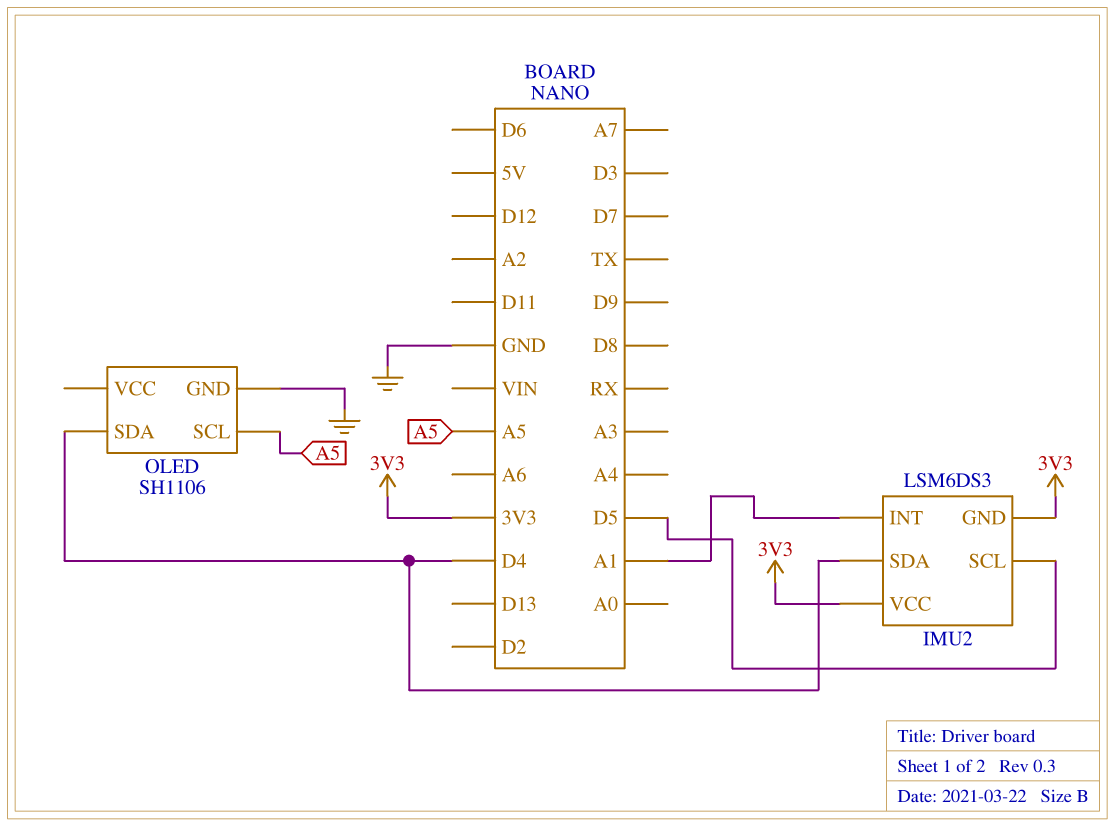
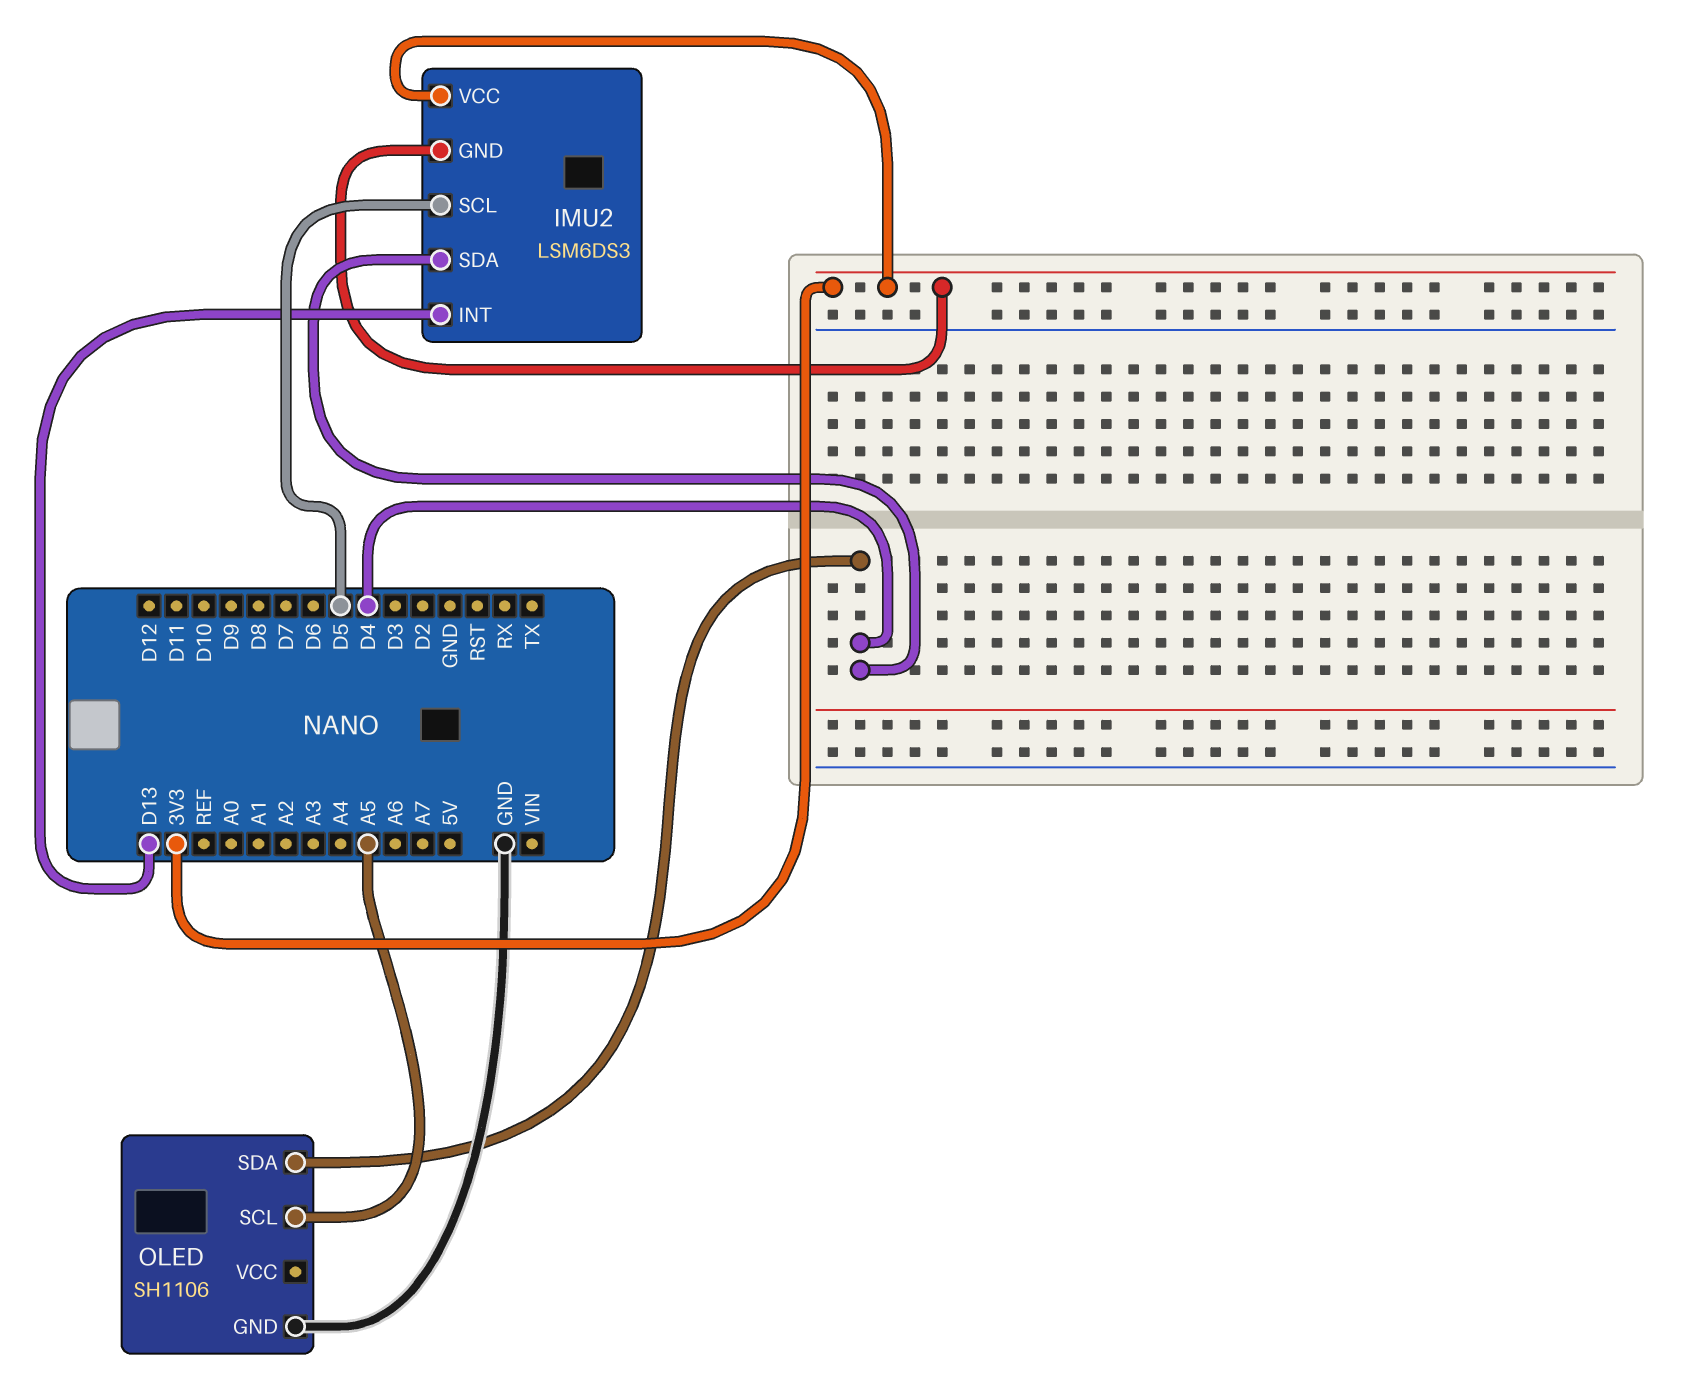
IMU2 pin INT: A1 -> D13

